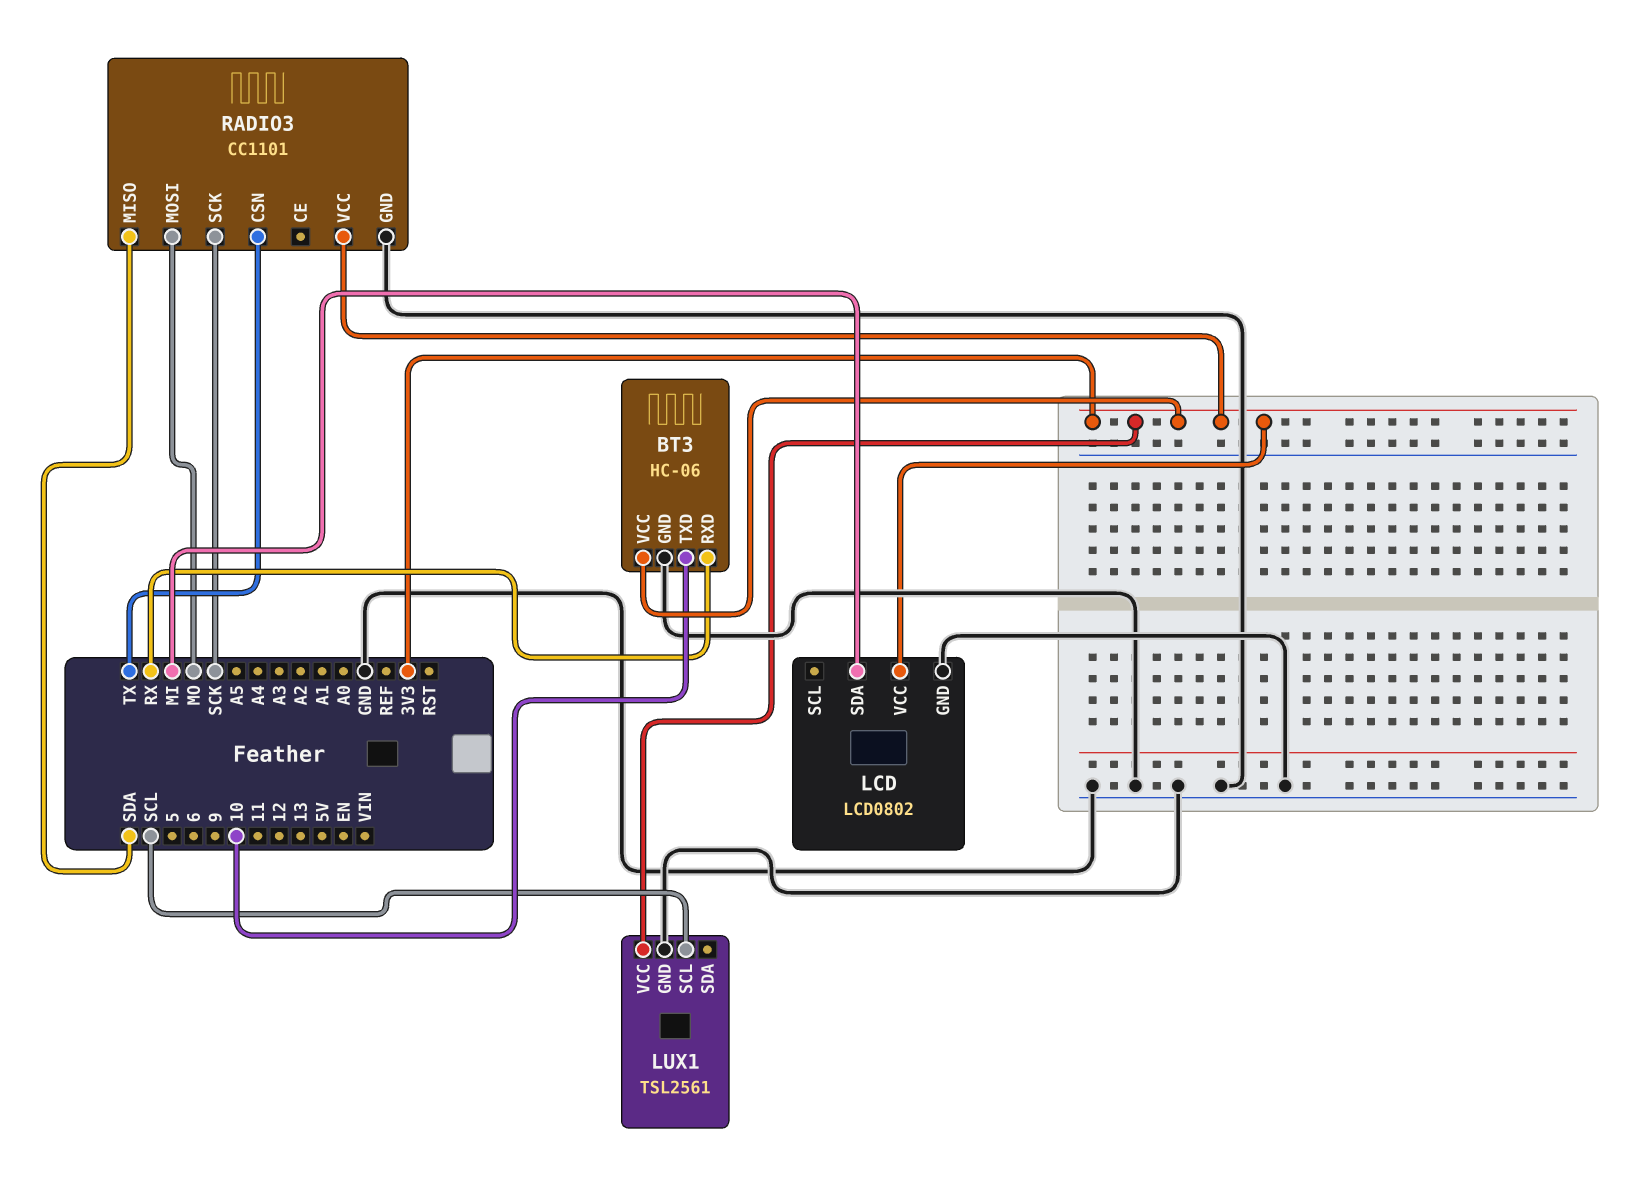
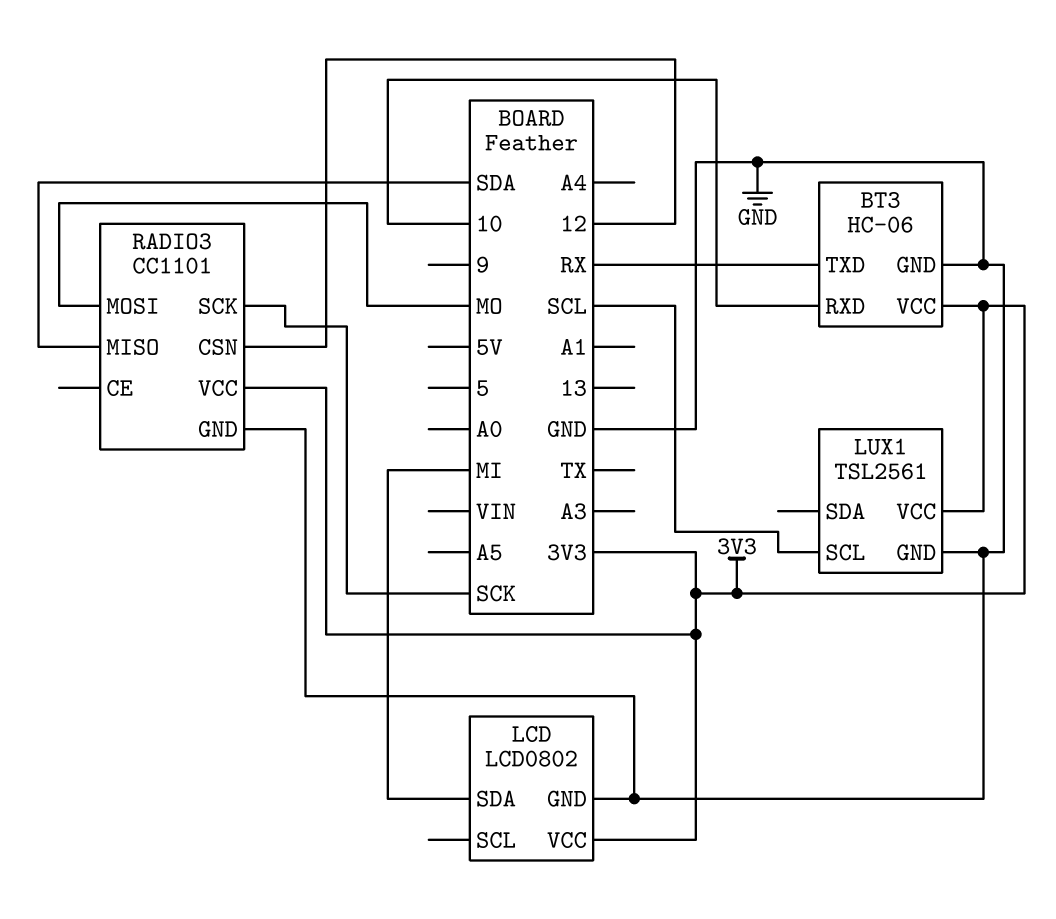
BT3 pin RXD: RX -> 10
BT3 pin TXD: 10 -> RX
RADIO3 pin CSN: TX -> 12

